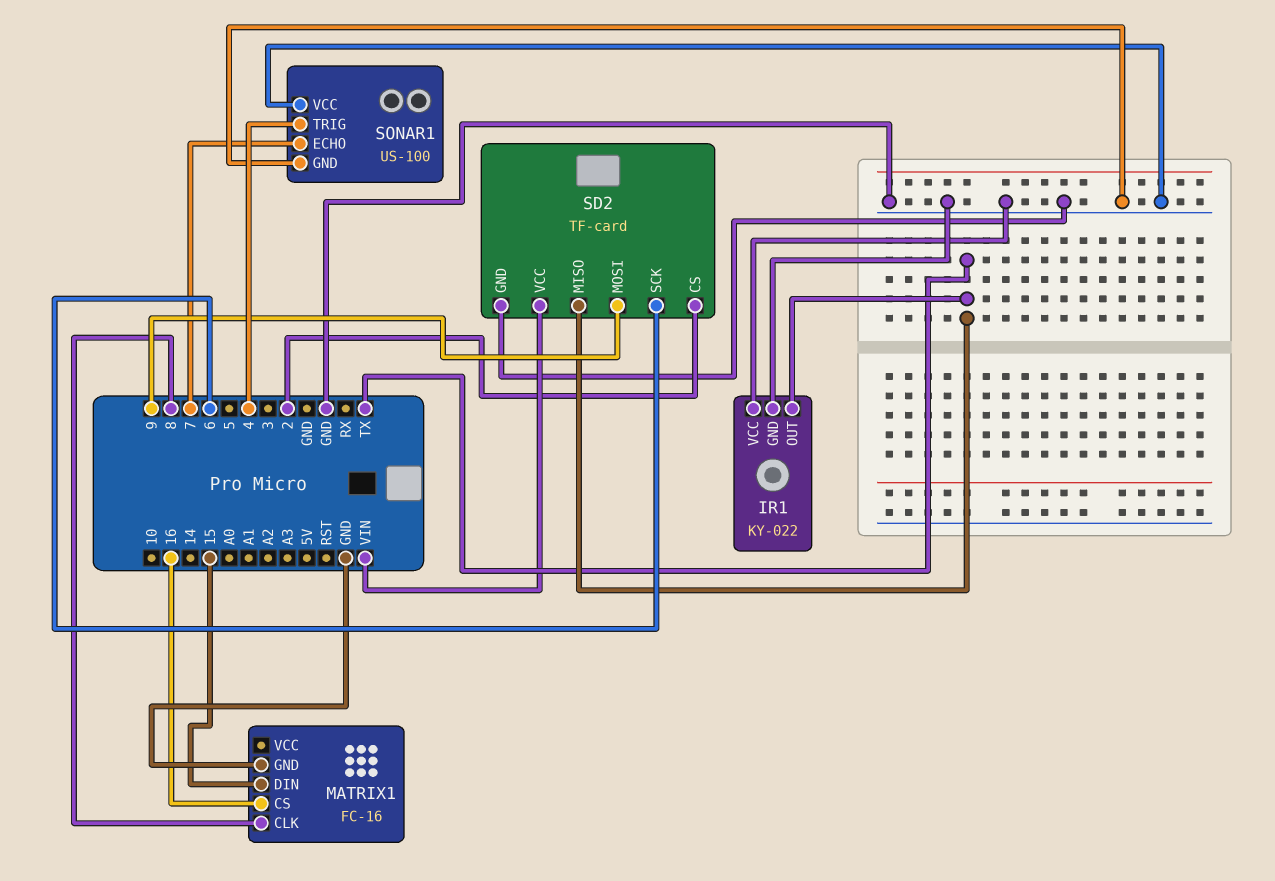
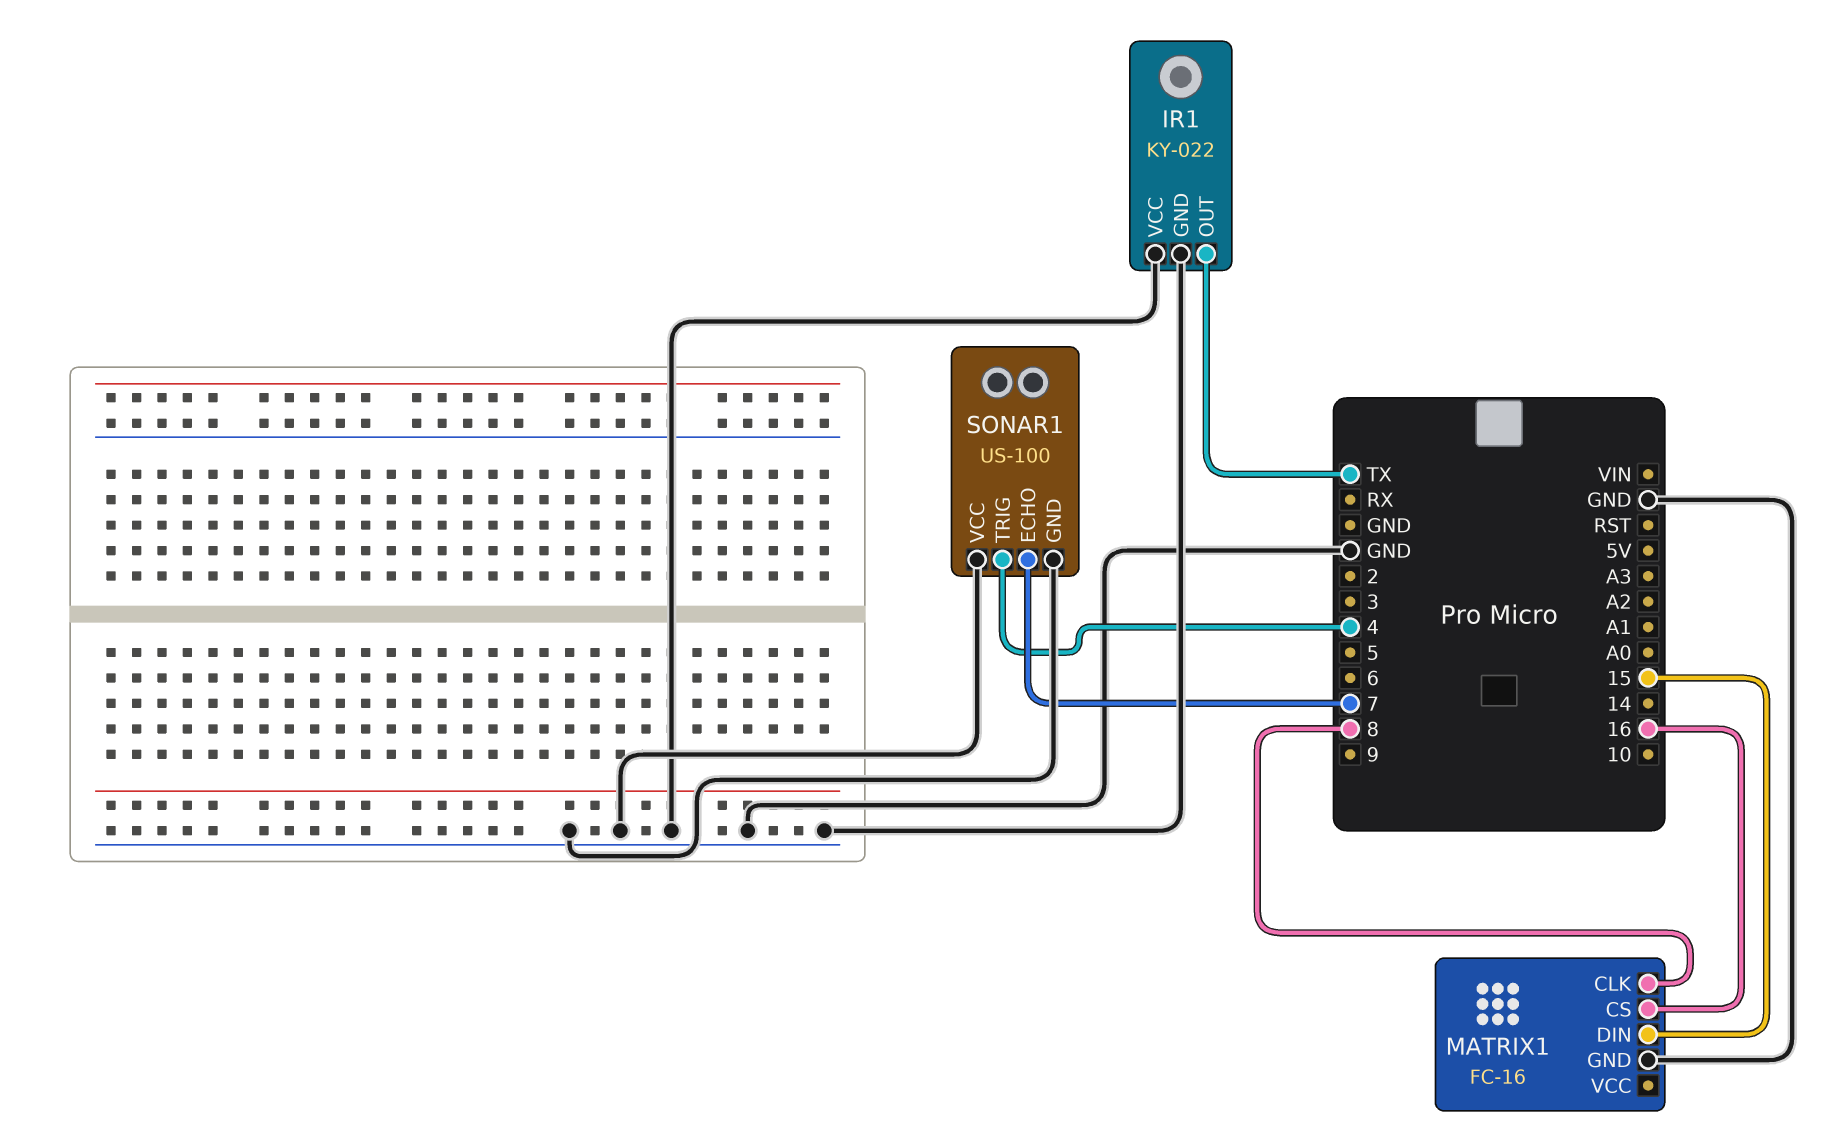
SD2: TF-card -> none
SD2 pin CS: 2 -> none
SD2 pin GND: GND -> none
SD2 pin MISO: TX -> none
SD2 pin MOSI: 9 -> none
SD2 pin SCK: 6 -> none
SD2 pin VCC: VIN -> none

